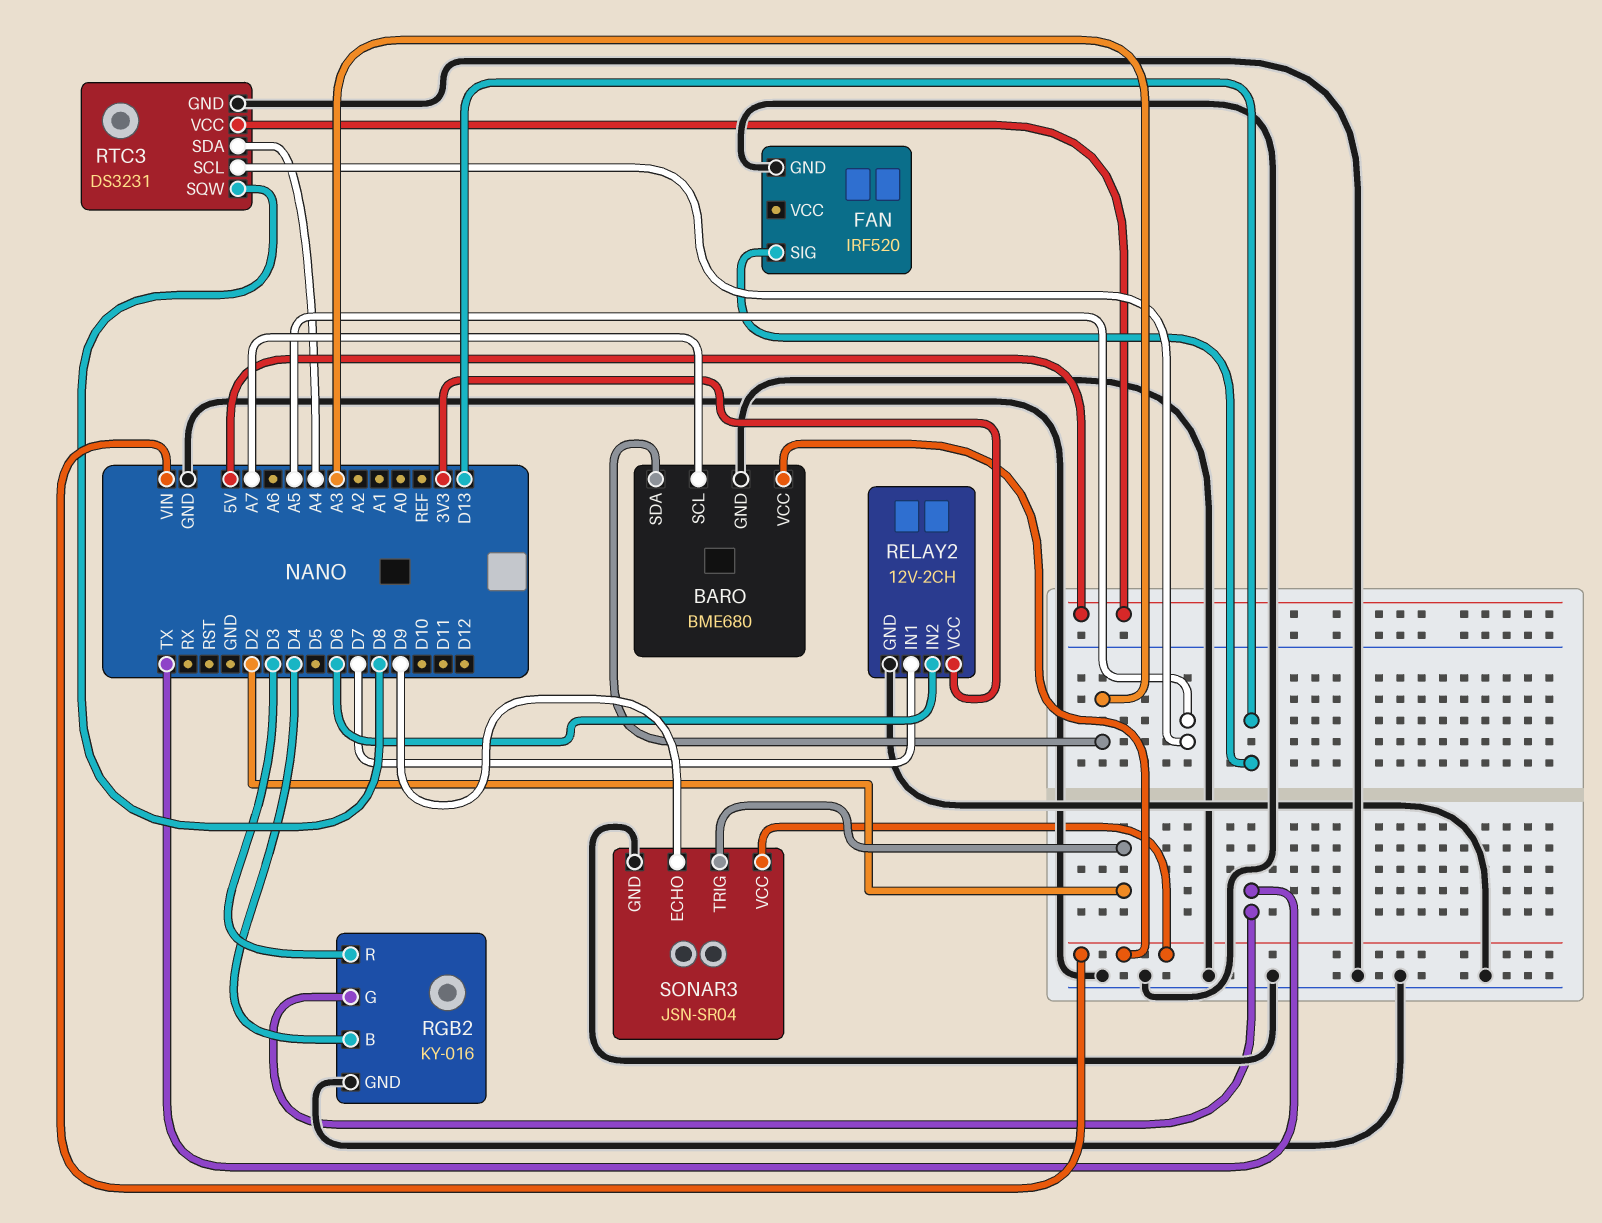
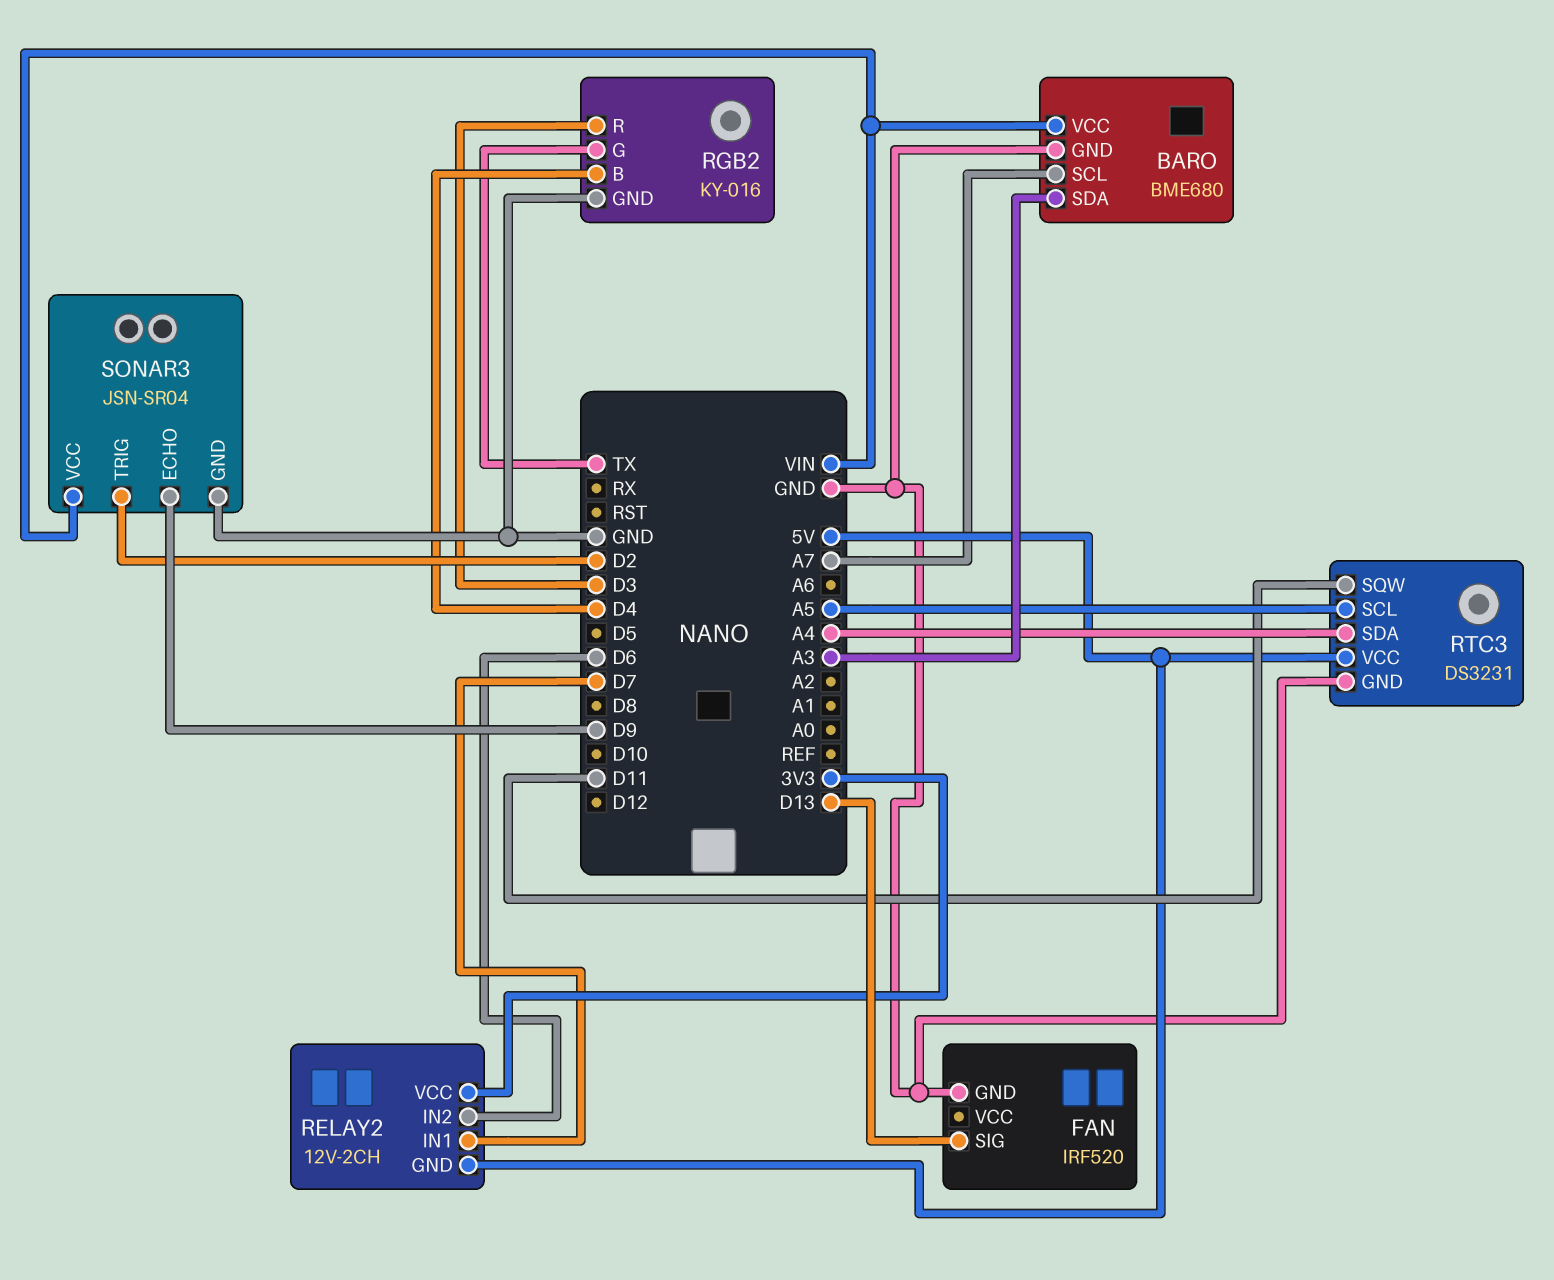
RELAY2 pin GND: GND -> 5V
RTC3 pin SQW: D8 -> D11

